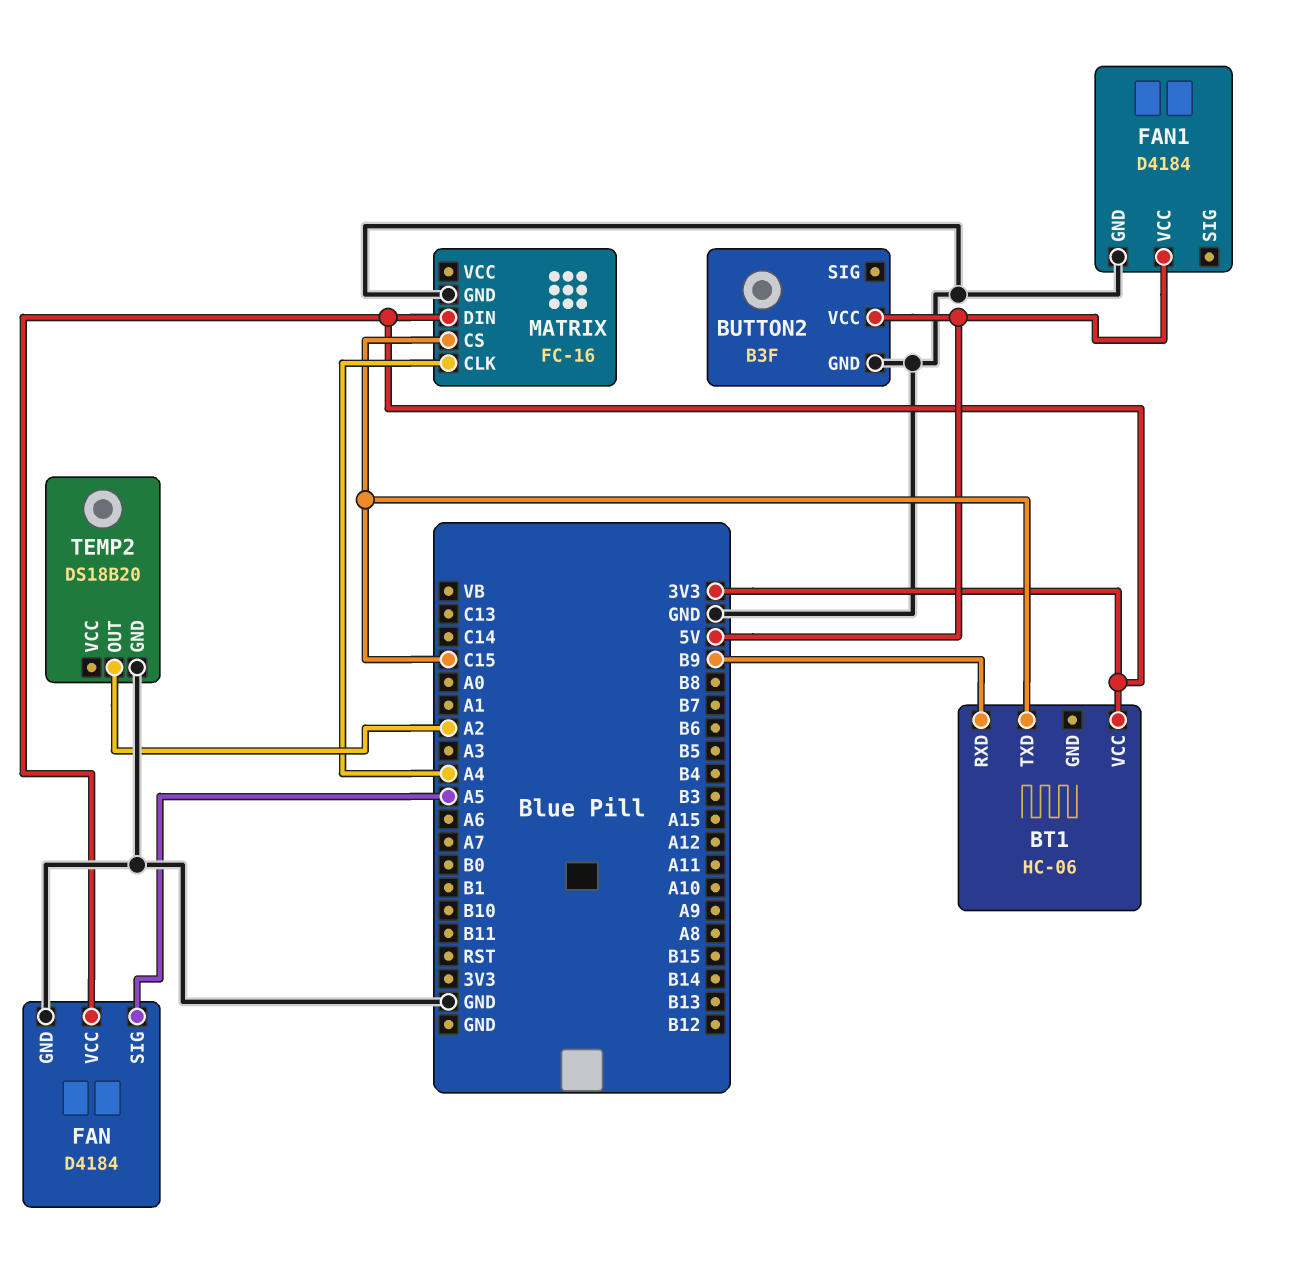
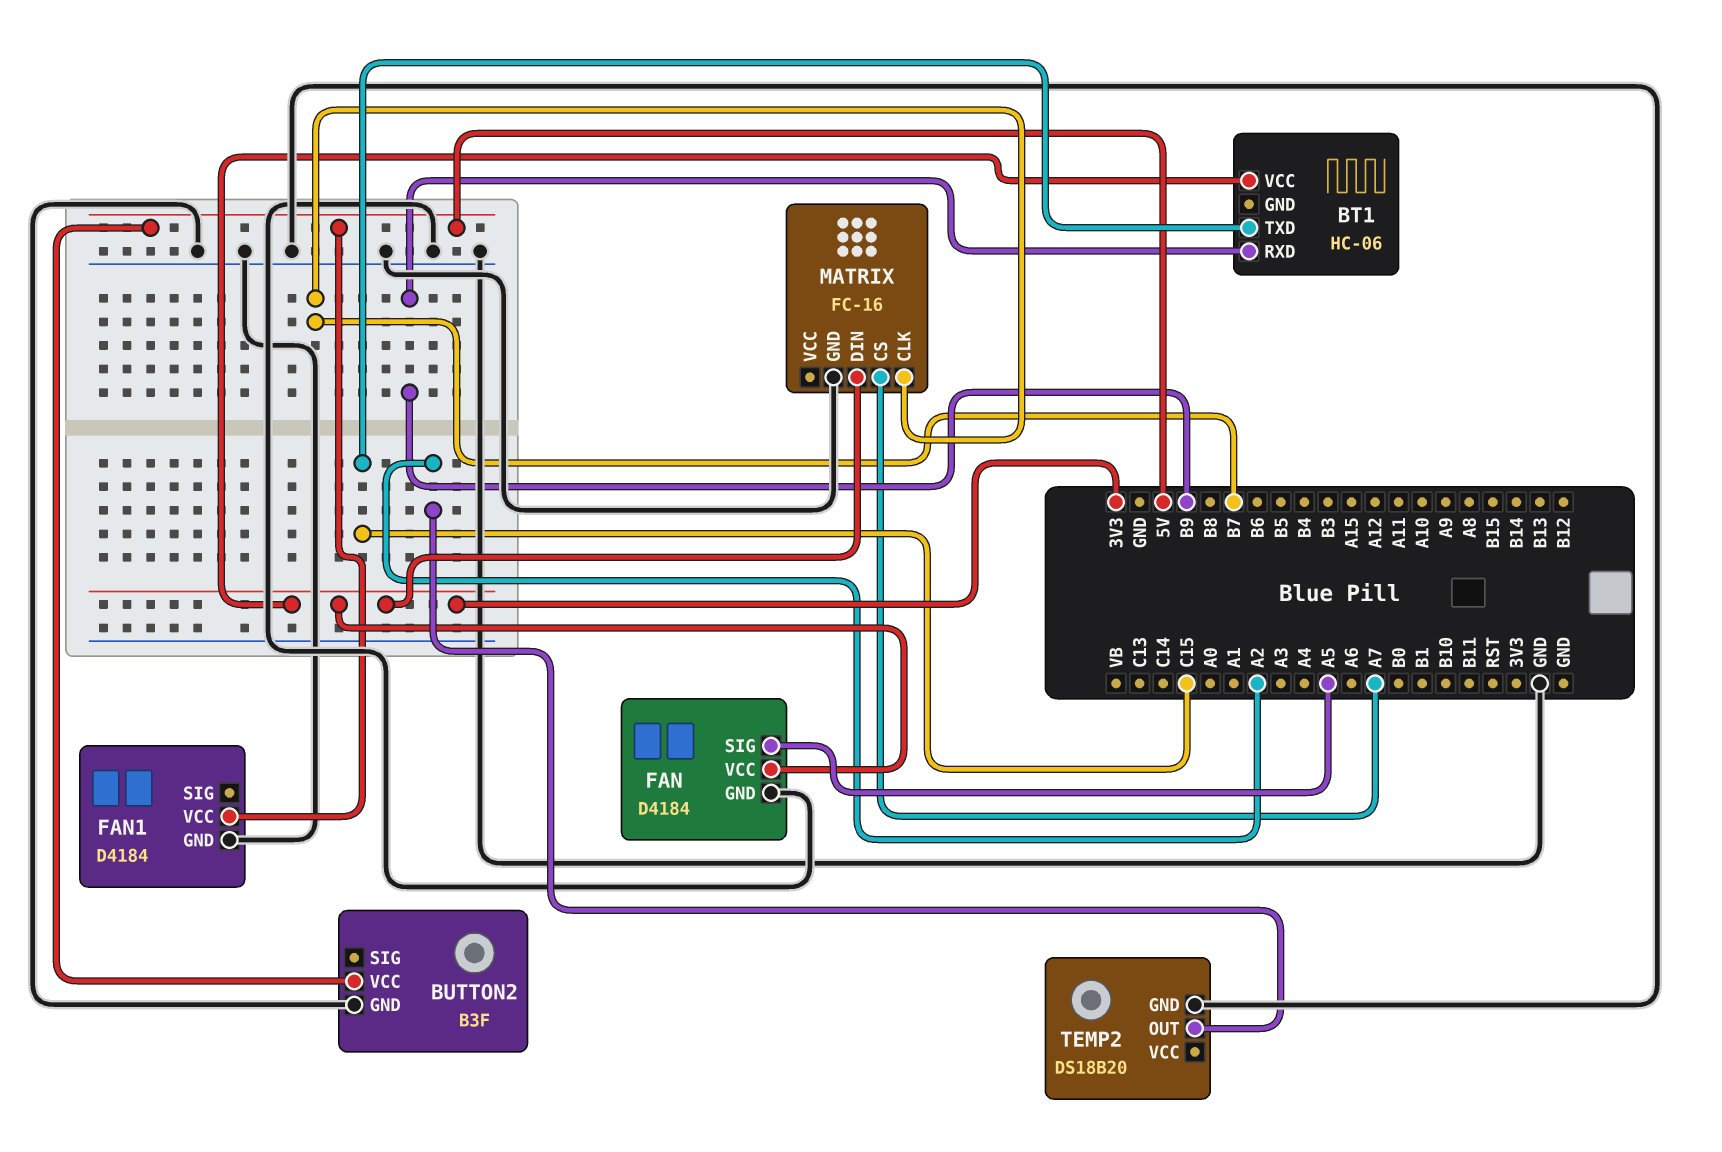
MATRIX pin CLK: A4 -> B7
MATRIX pin CS: C15 -> A7

